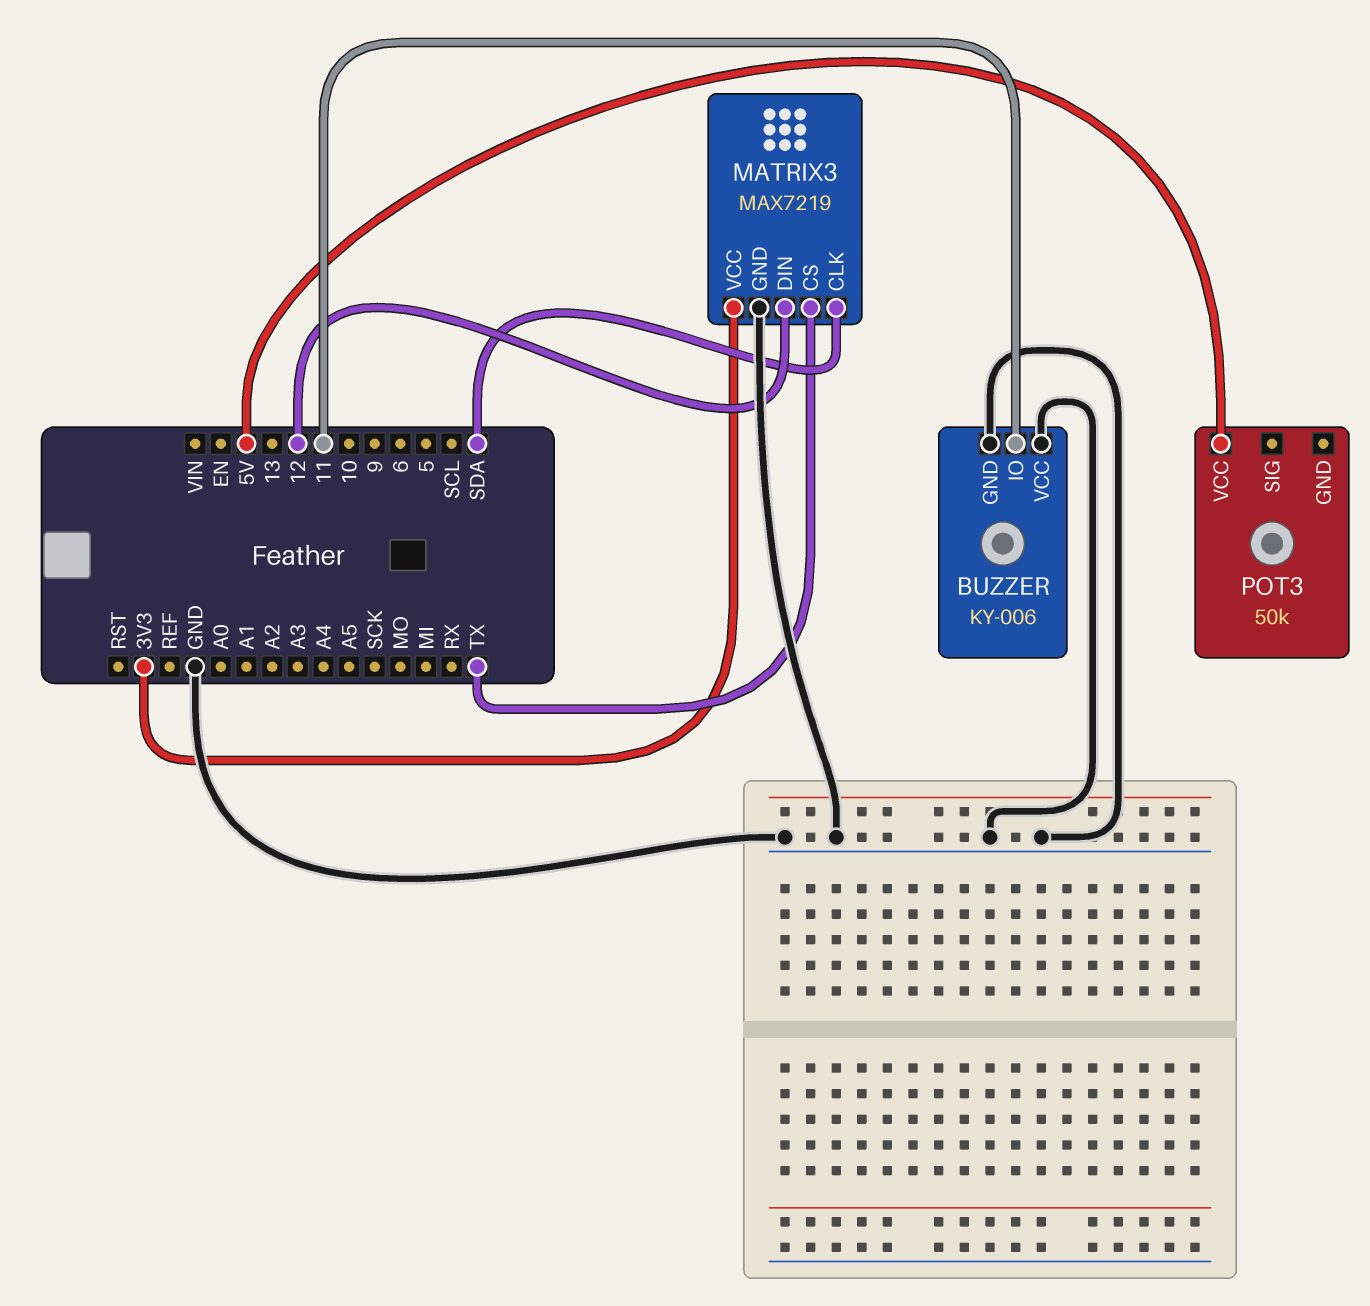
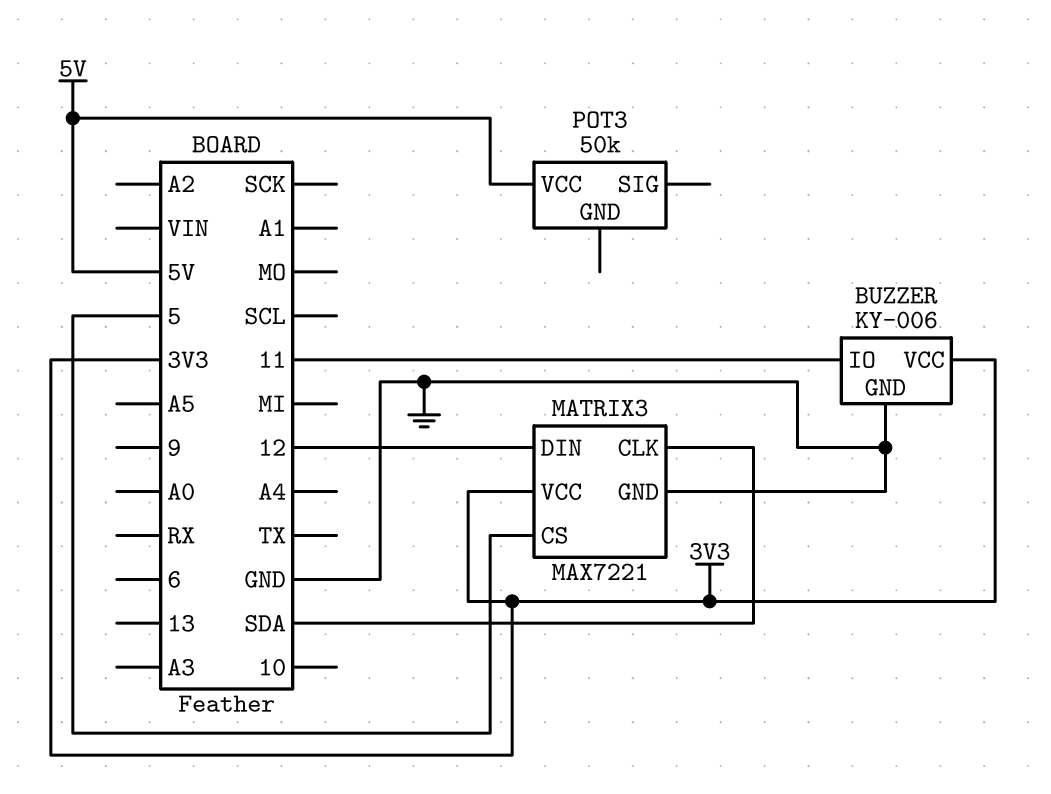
BUZZER pin VCC: GND -> 3V3
MATRIX3: MAX7219 -> MAX7221
MATRIX3 pin CS: TX -> 5

